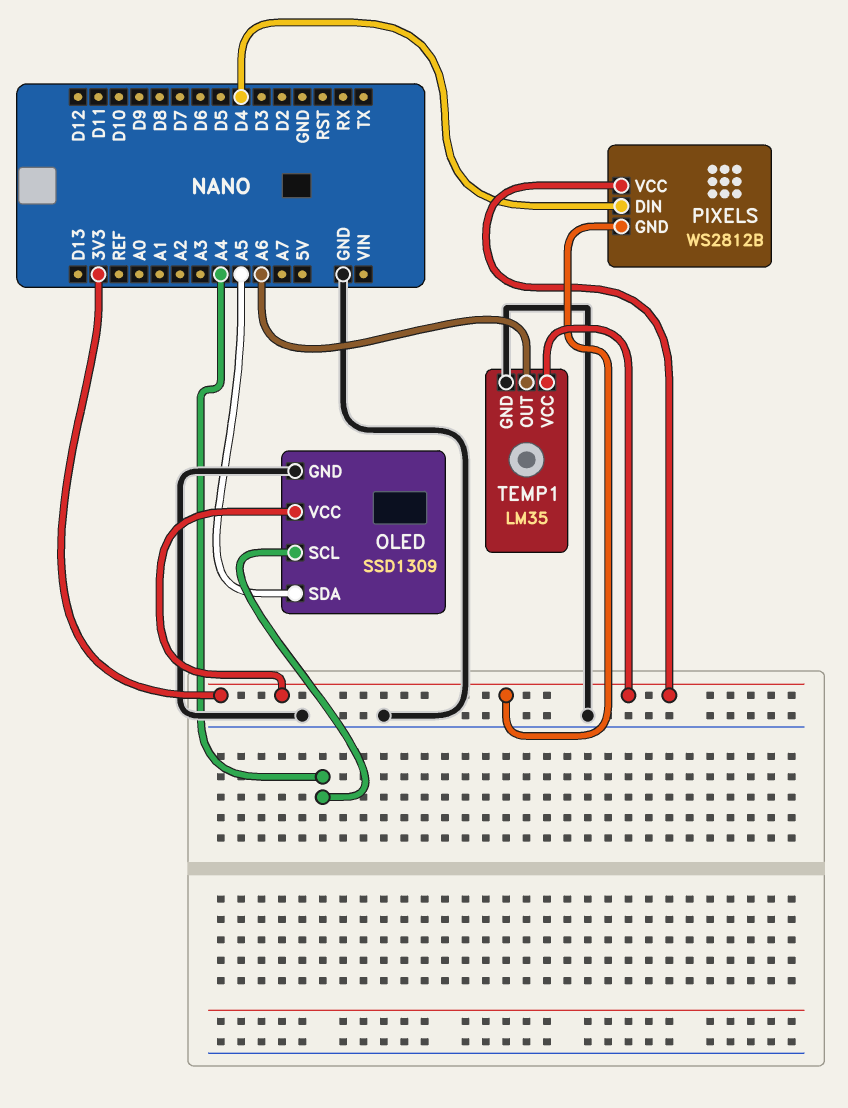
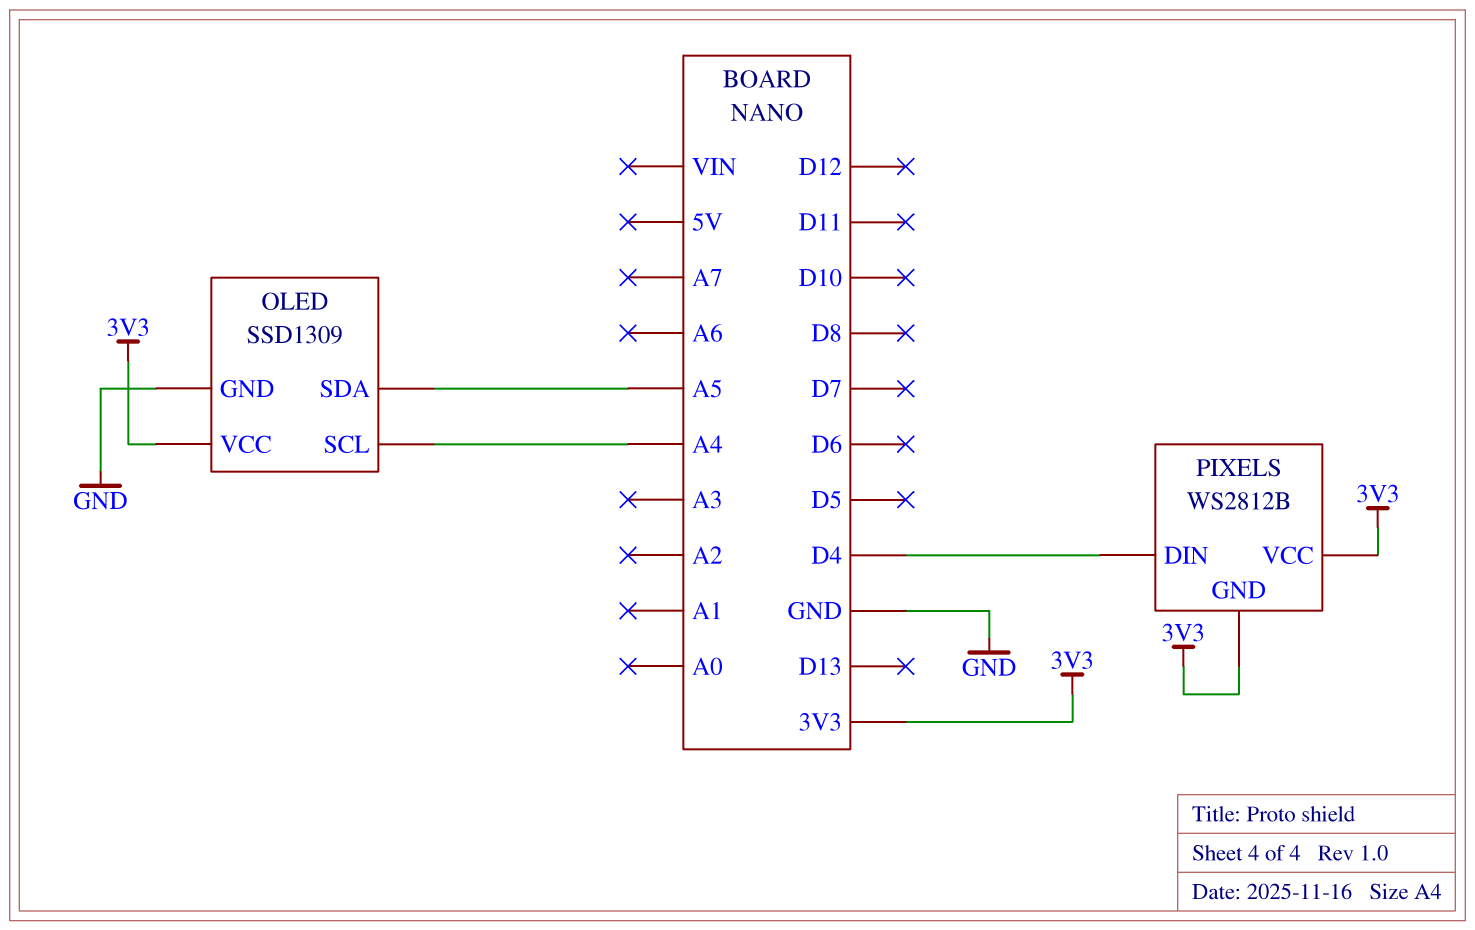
TEMP1: LM35 -> none
TEMP1 pin GND: GND -> none
TEMP1 pin OUT: A6 -> none
TEMP1 pin VCC: 3V3 -> none

